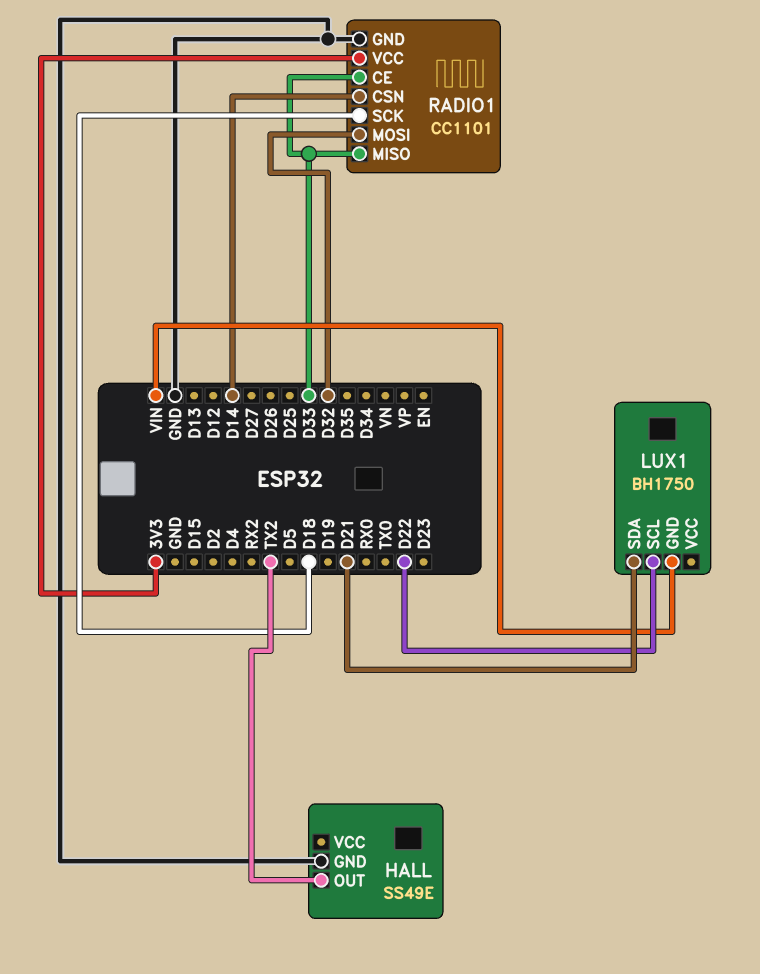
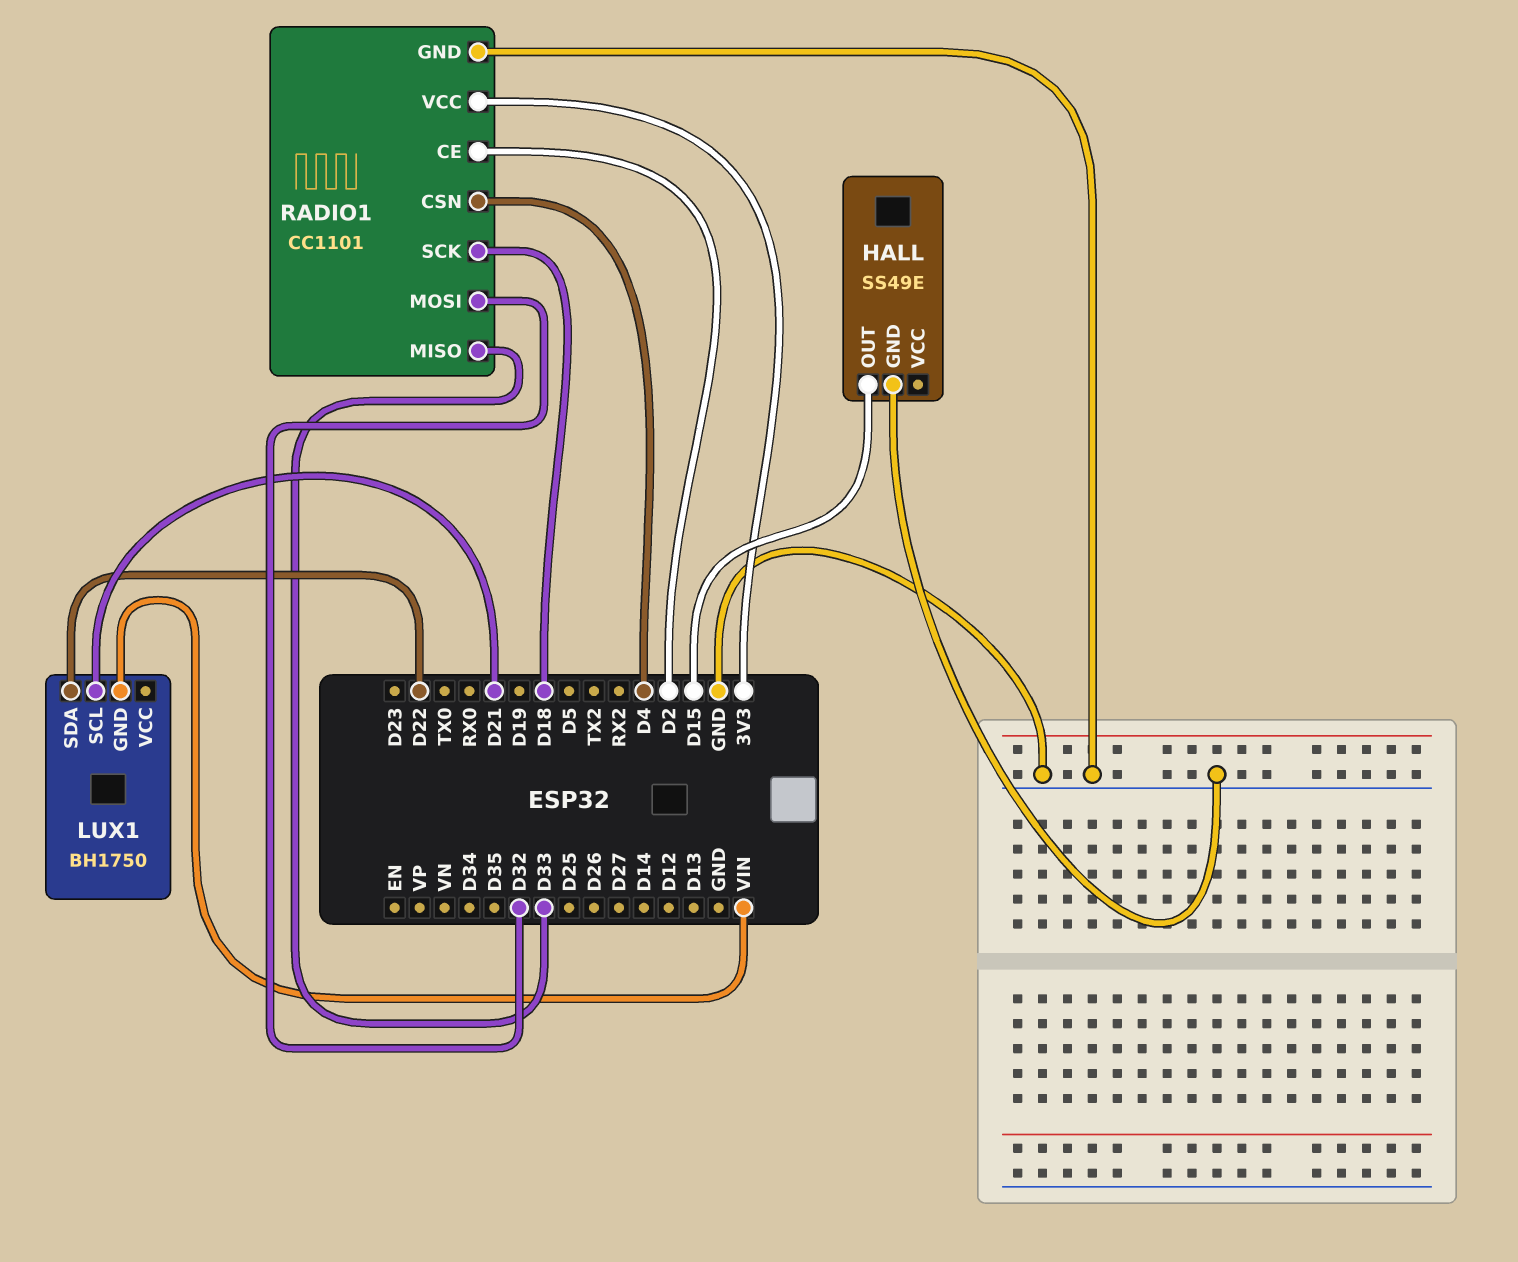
HALL pin OUT: TX2 -> D15
LUX1 pin SCL: D22 -> D21
LUX1 pin SDA: D21 -> D22
RADIO1 pin CE: D33 -> D2
RADIO1 pin CSN: D14 -> D4

